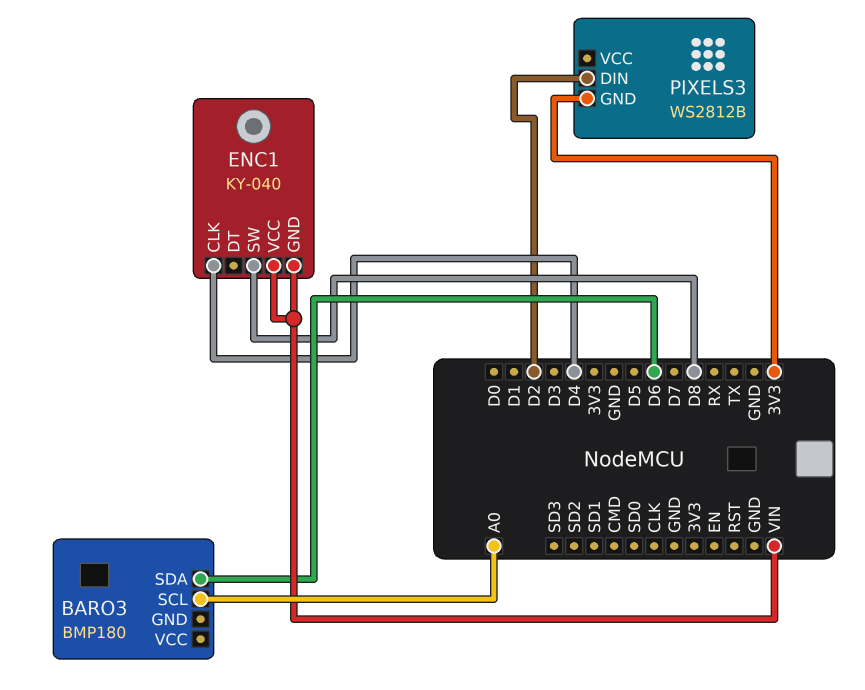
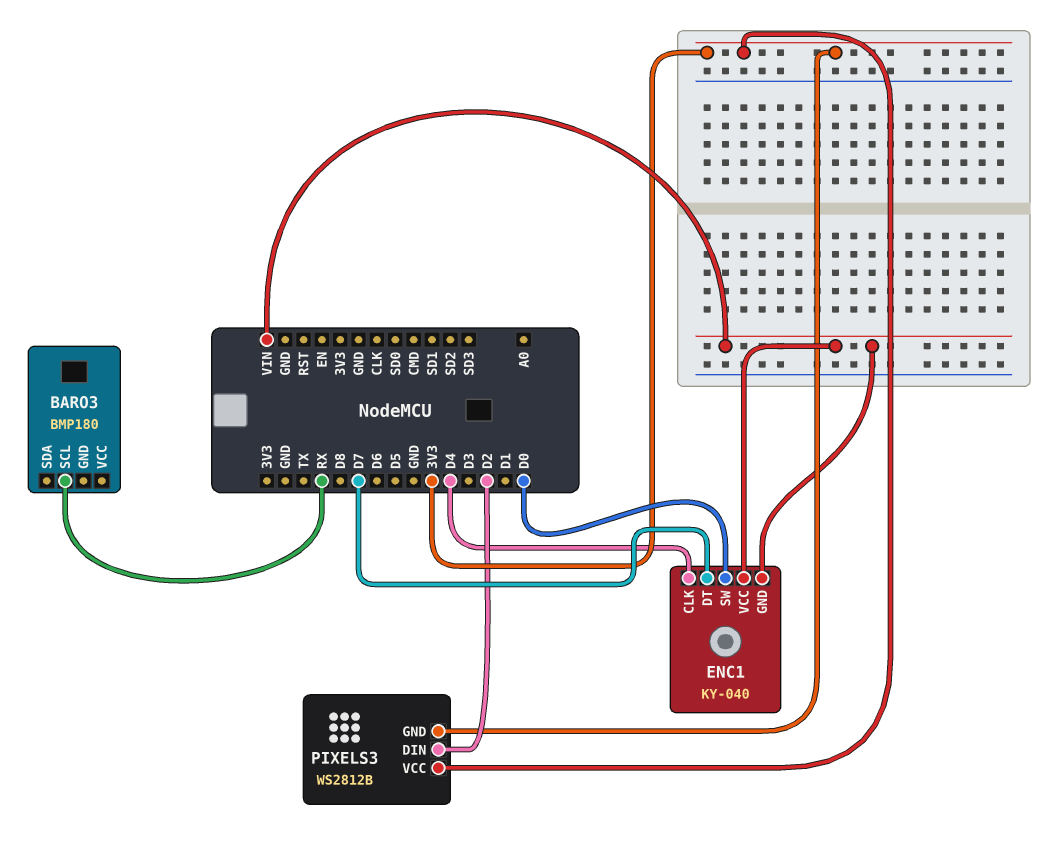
BARO3 pin SCL: A0 -> RX
BARO3 pin SDA: D6 -> none
ENC1 pin DT: none -> D7
ENC1 pin SW: D8 -> D0
PIXELS3 pin VCC: none -> 3V3

